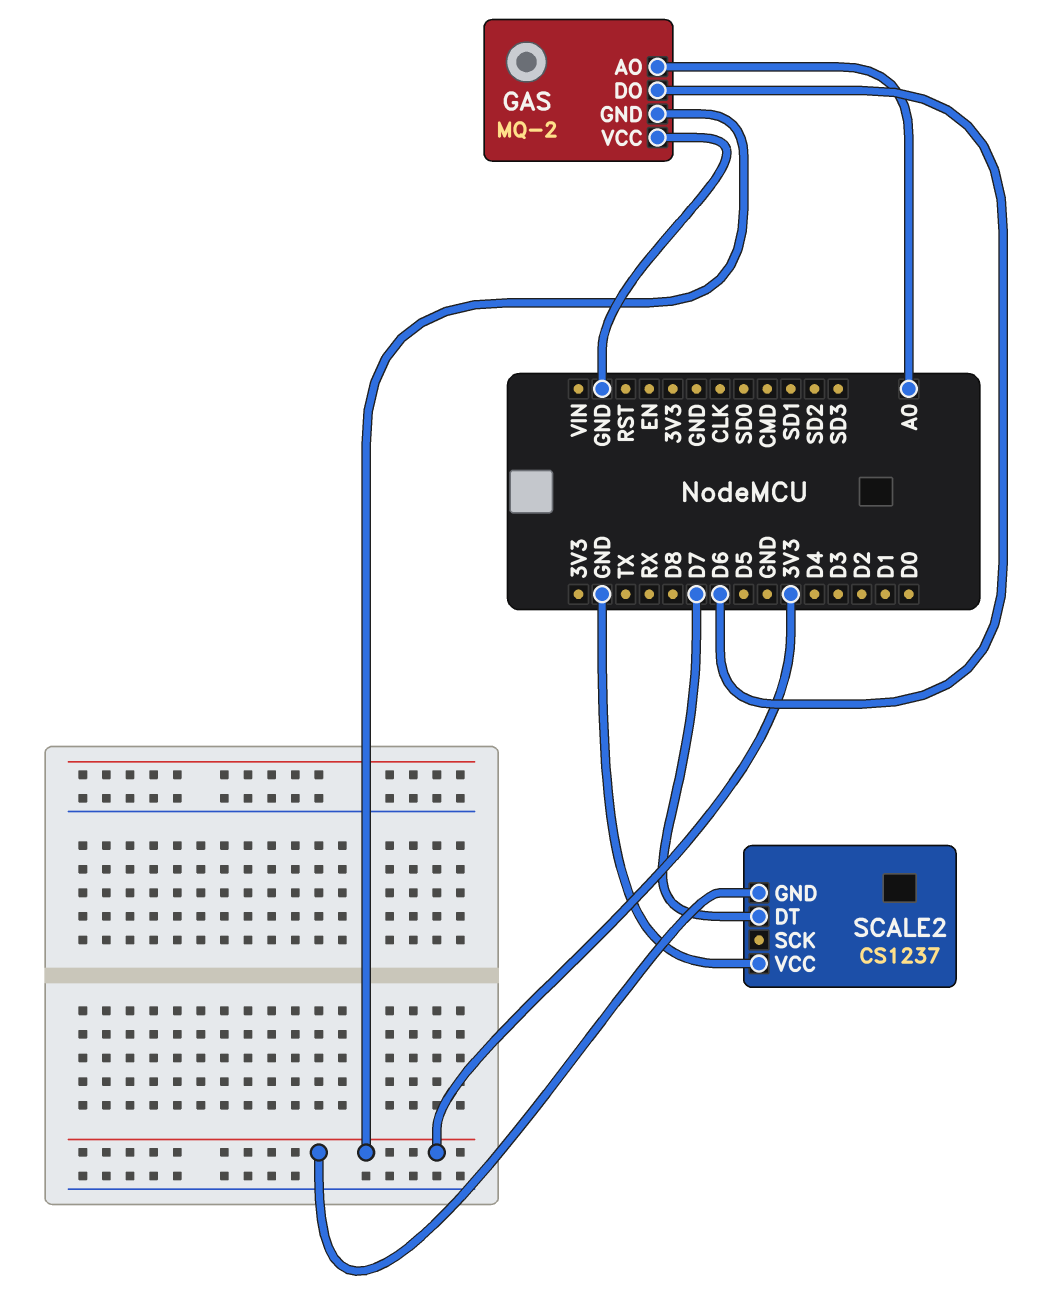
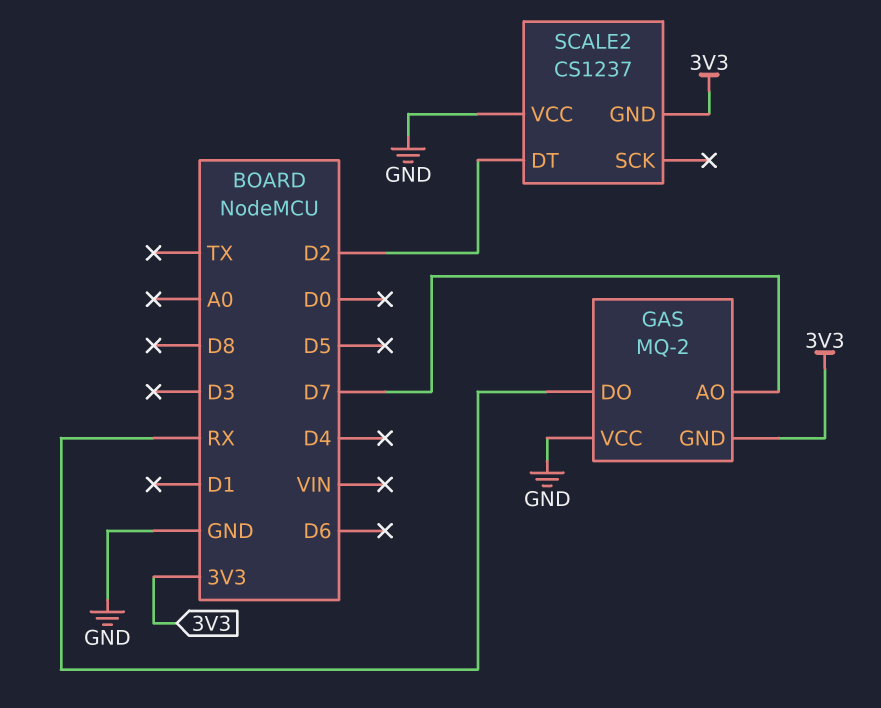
GAS pin AO: A0 -> D7
GAS pin DO: D6 -> RX
SCALE2 pin DT: D7 -> D2

